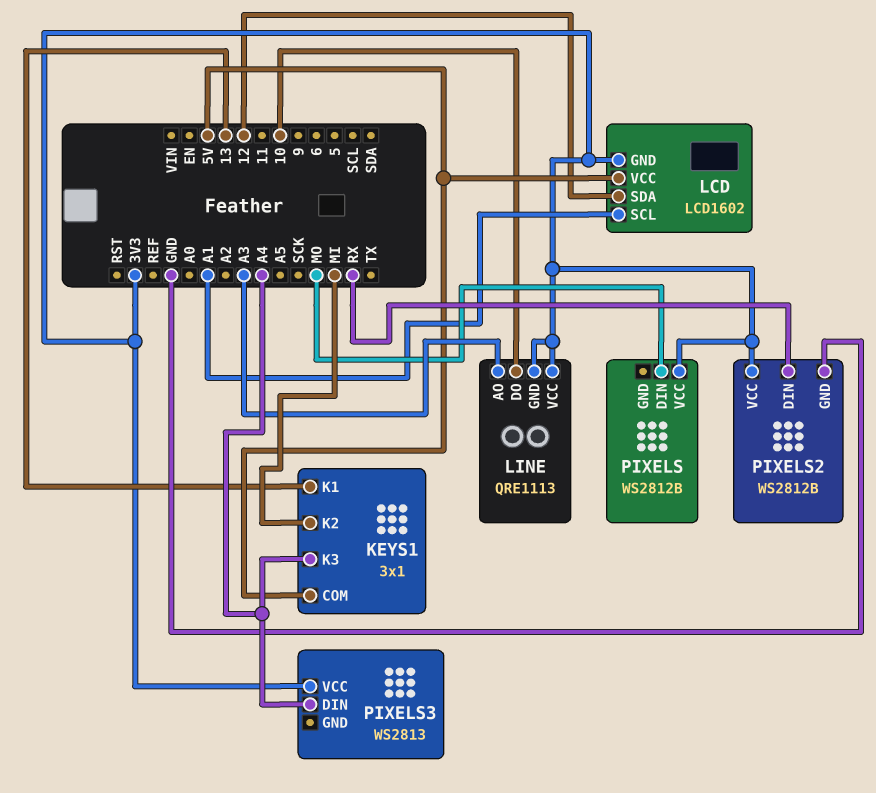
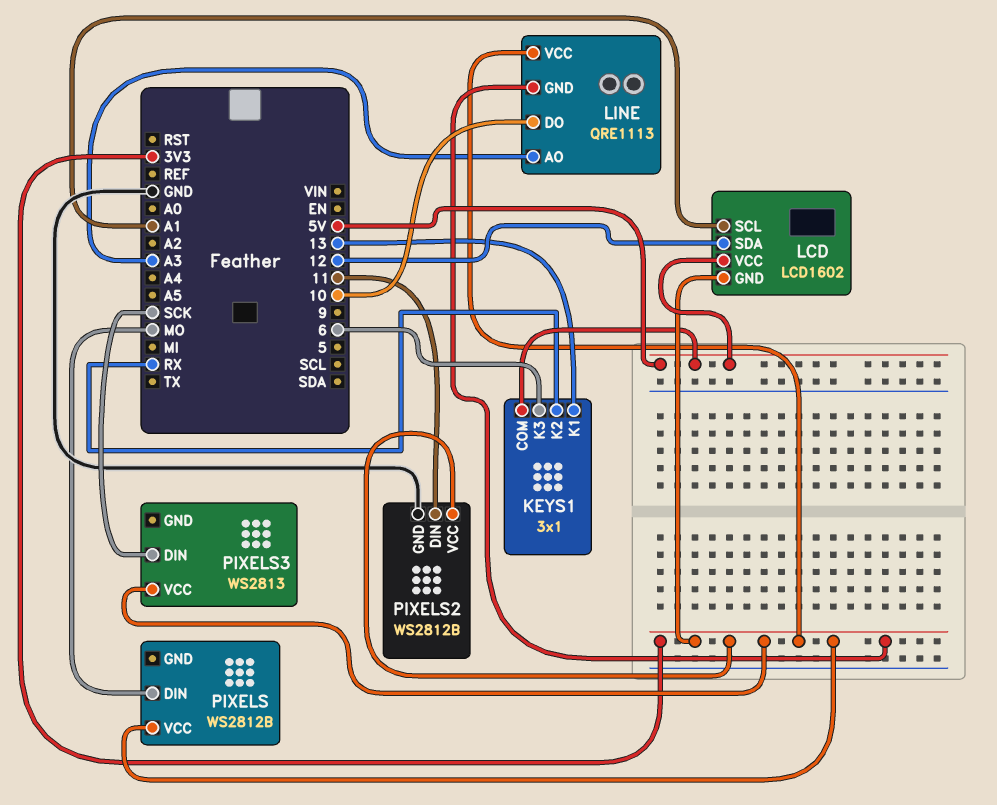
KEYS1 pin K2: MI -> RX
KEYS1 pin K3: A4 -> 6
PIXELS2 pin DIN: RX -> 11
PIXELS3 pin DIN: A4 -> SCK

